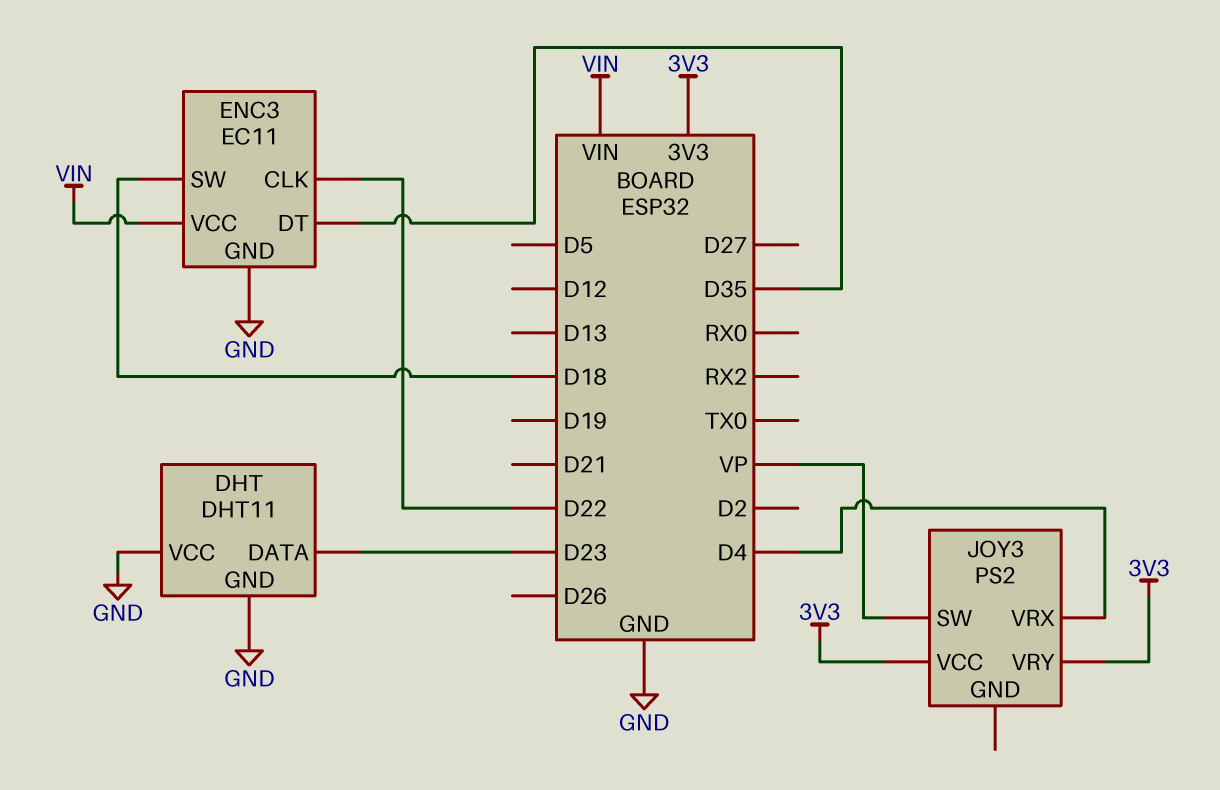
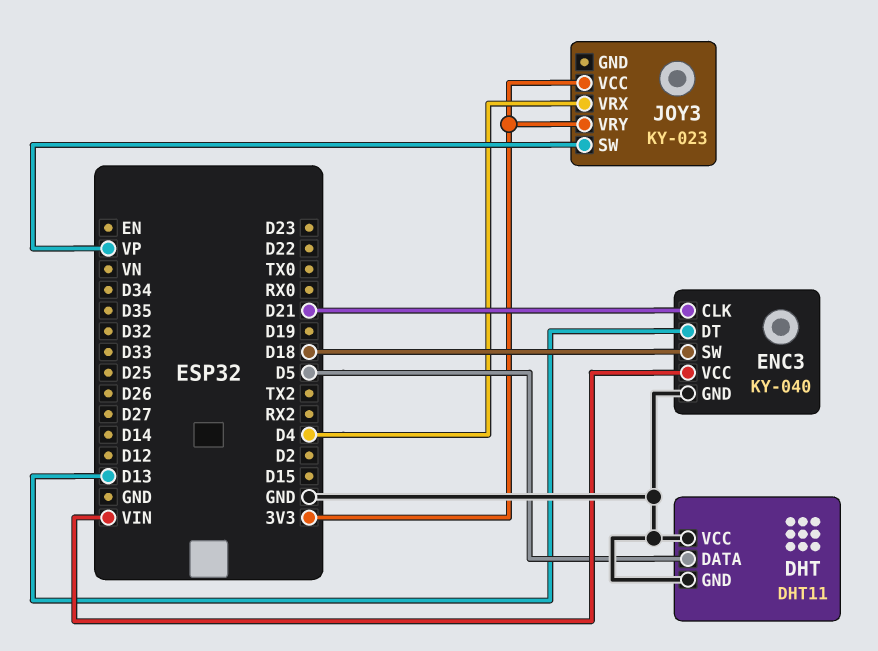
DHT pin DATA: D23 -> D5
ENC3: EC11 -> KY-040
ENC3 pin CLK: D22 -> D21
ENC3 pin DT: D35 -> D13
JOY3: PS2 -> KY-023

